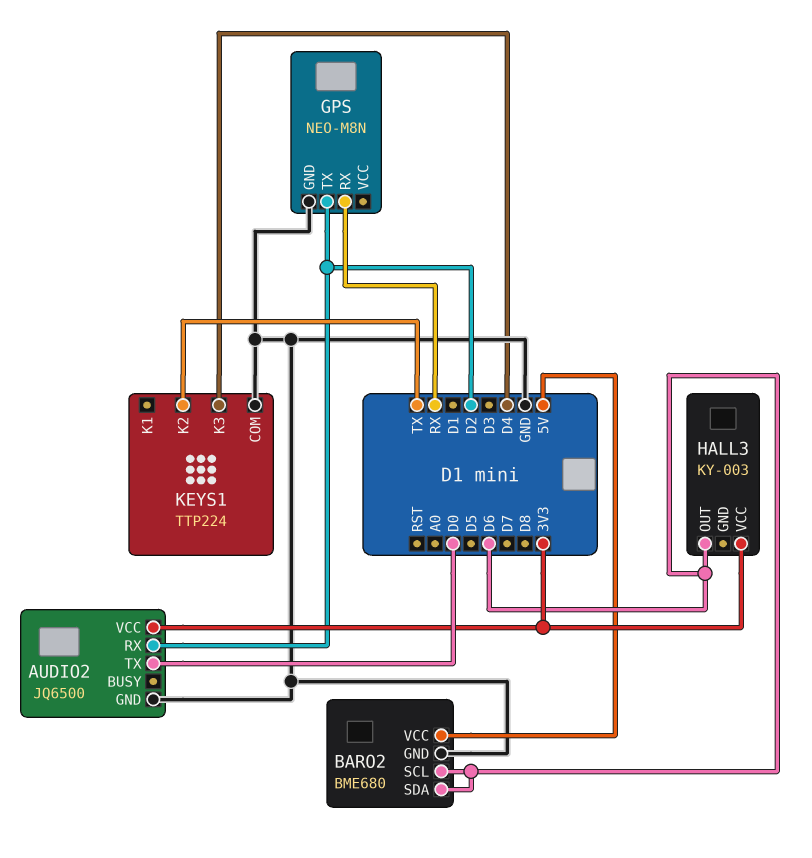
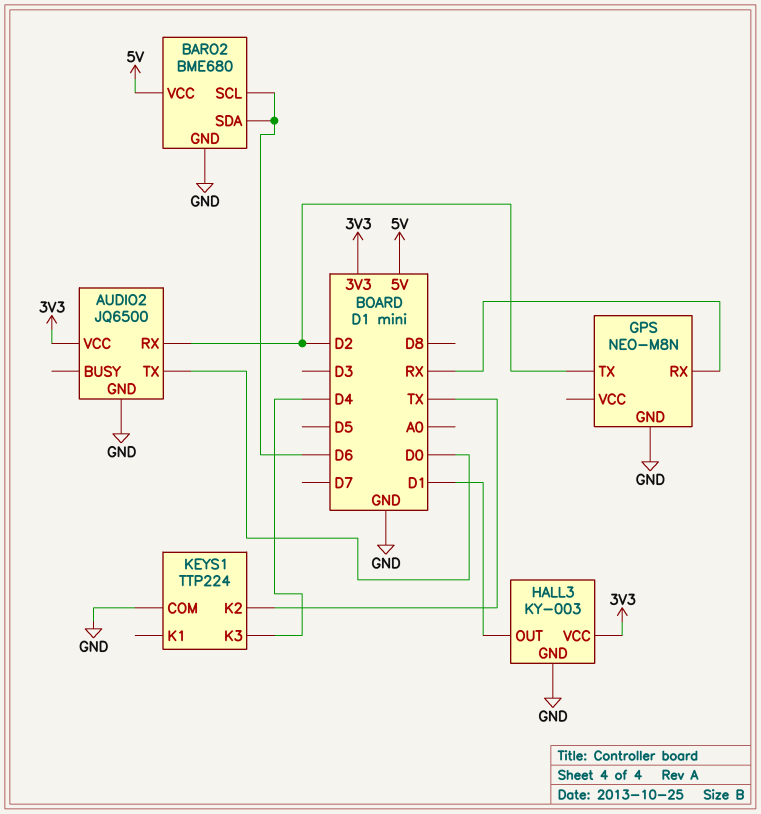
HALL3 pin GND: none -> GND
HALL3 pin OUT: D6 -> D1

